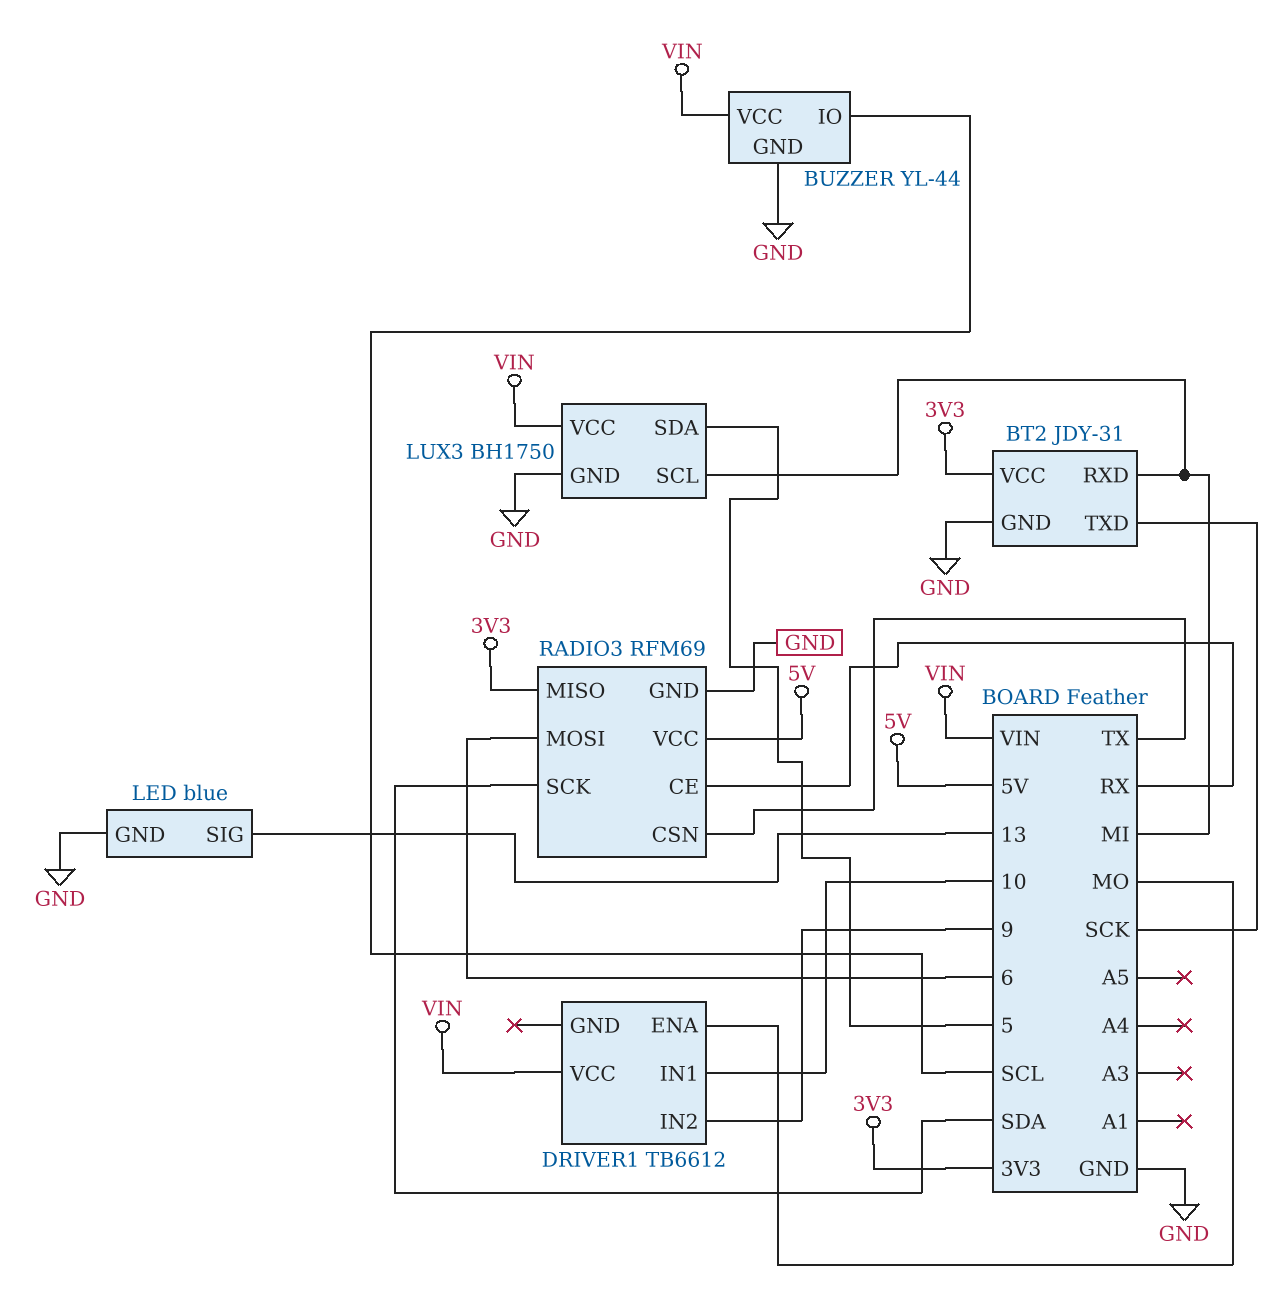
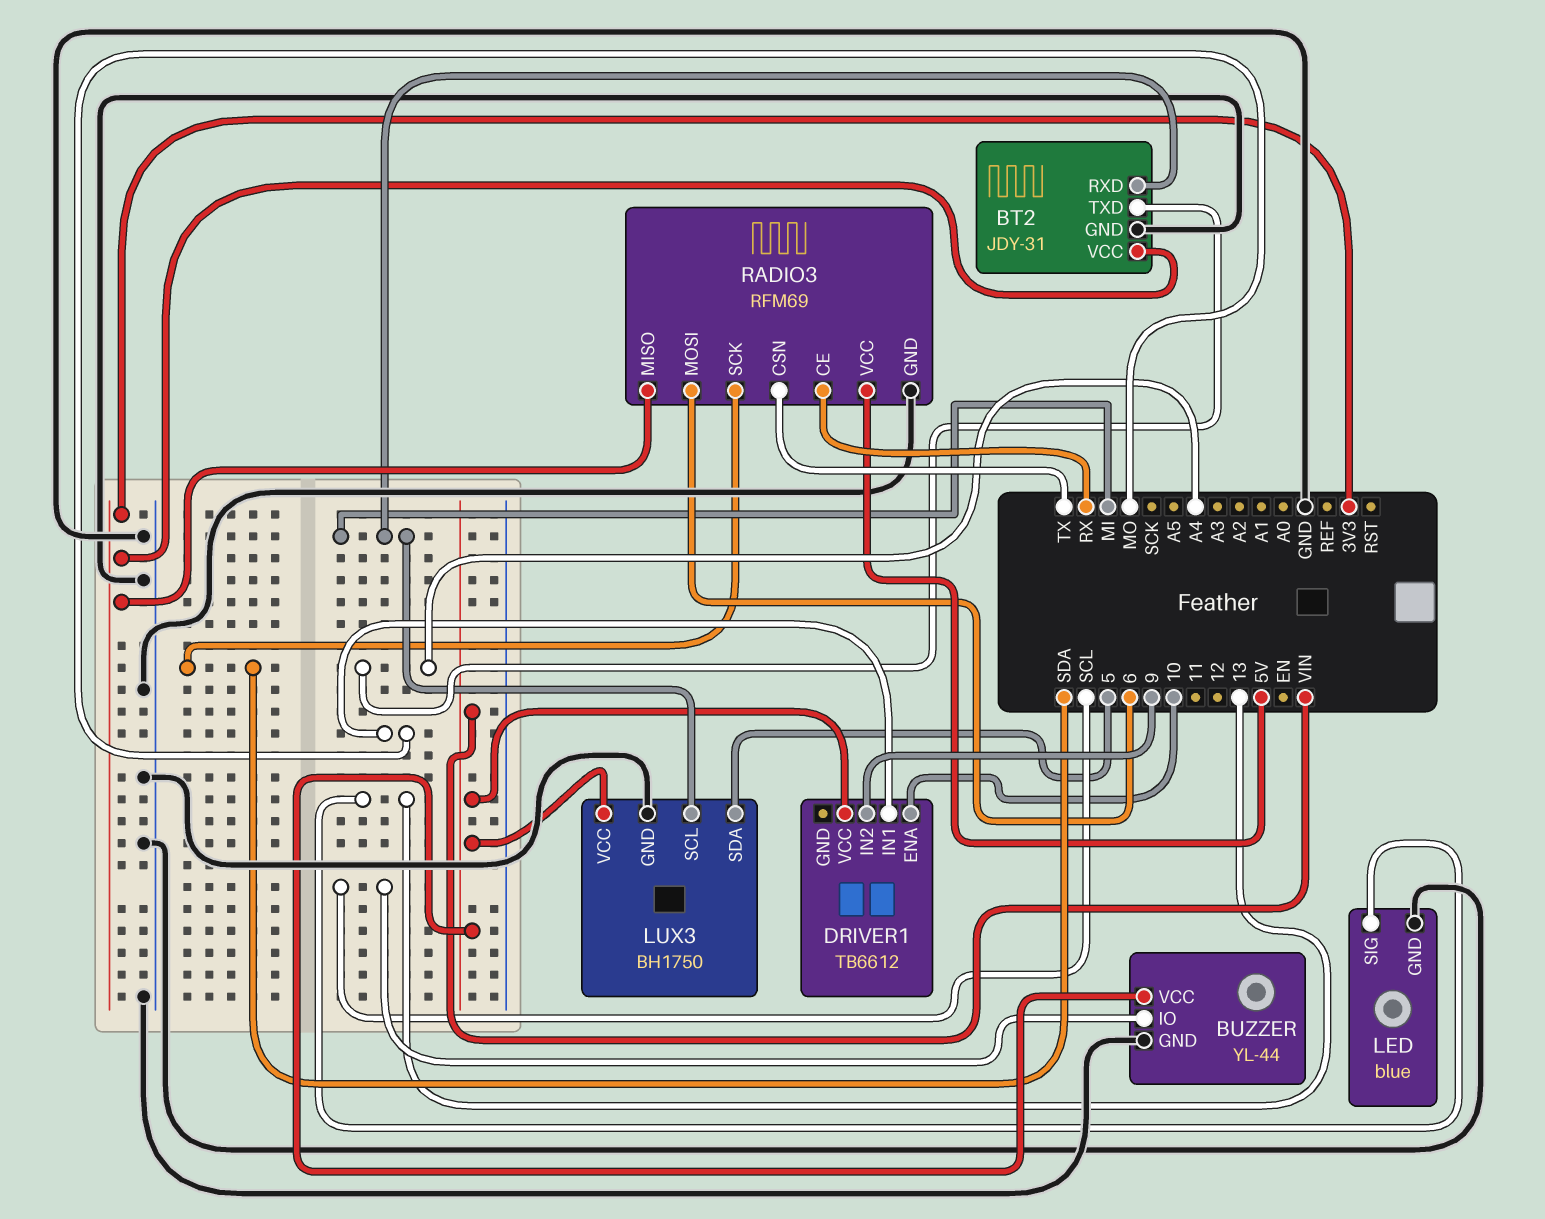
BT2 pin TXD: SCK -> A4
DRIVER1 pin ENA: MO -> 10
DRIVER1 pin IN1: 10 -> MO

